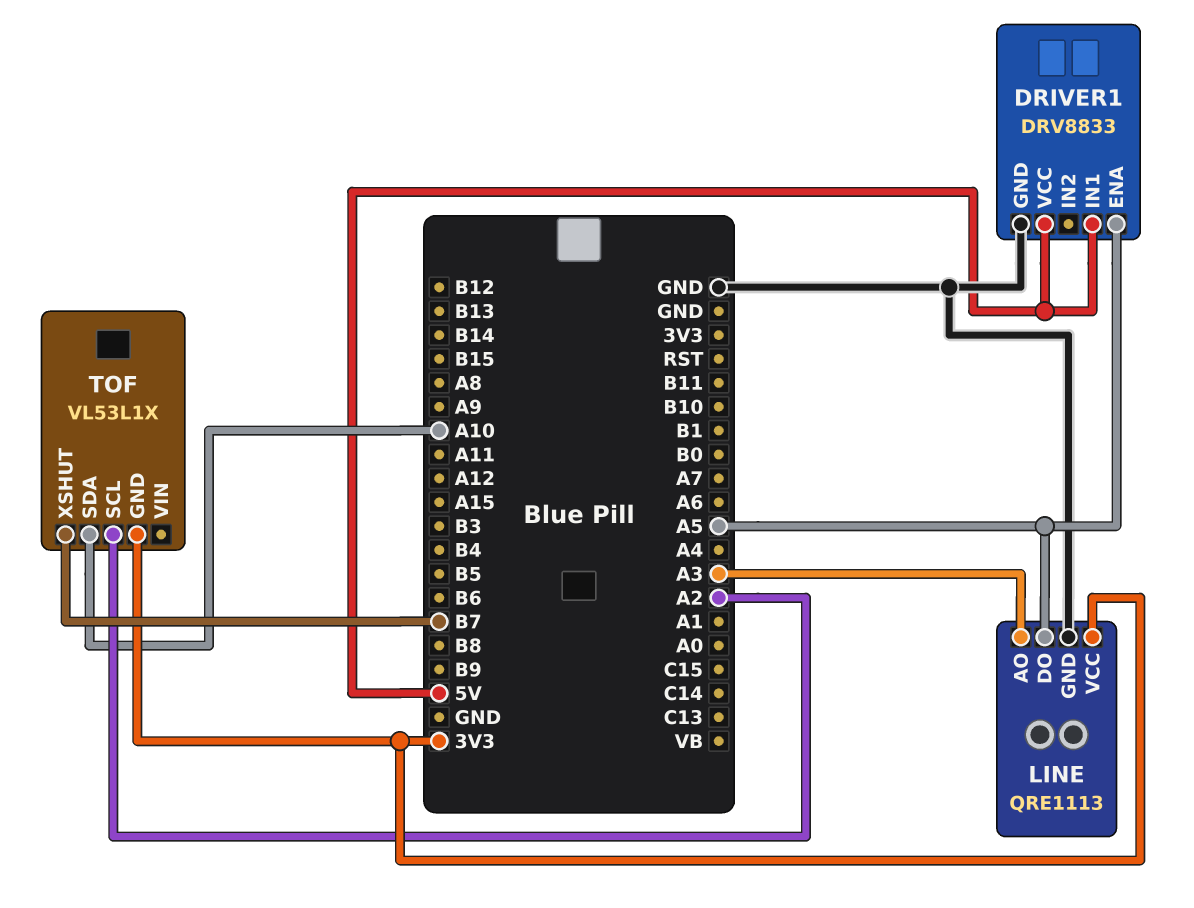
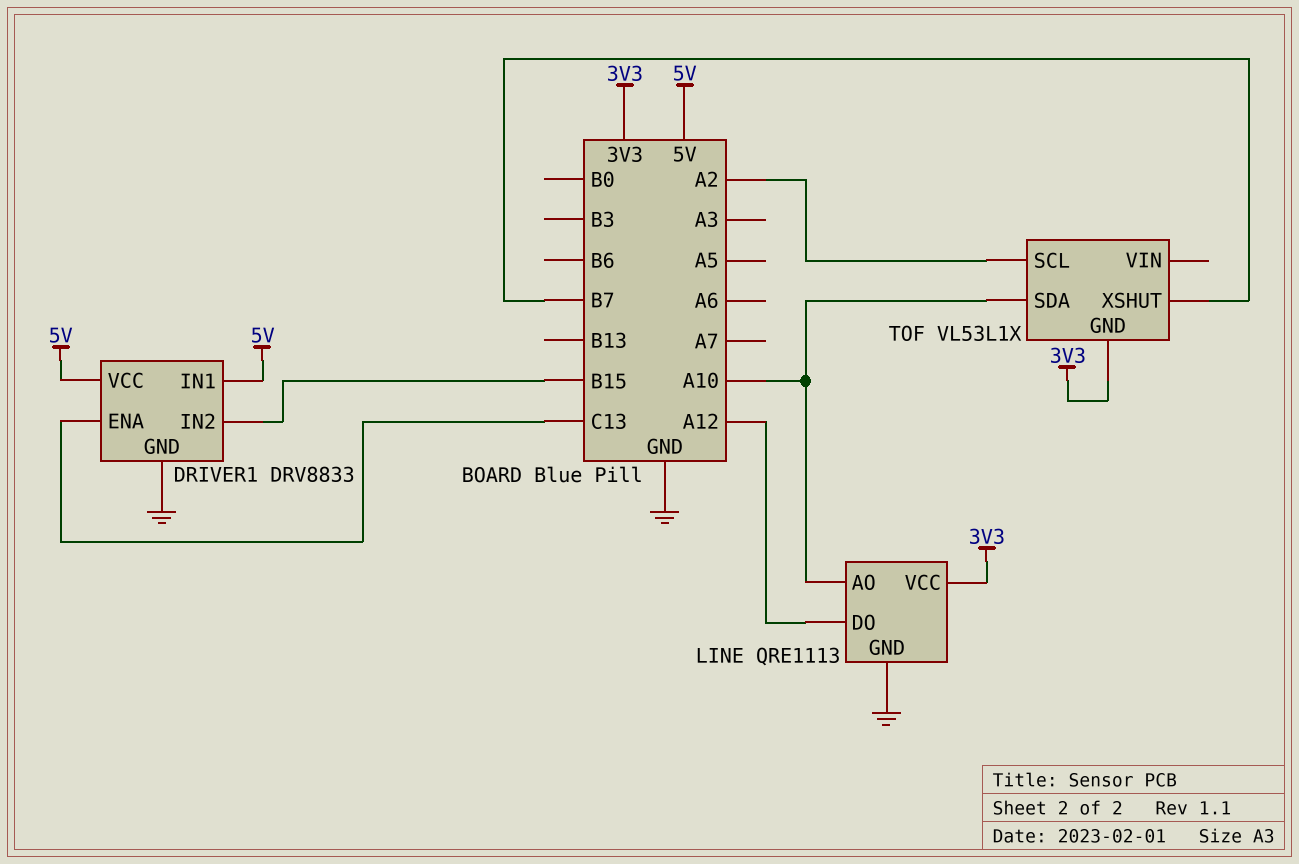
DRIVER1 pin ENA: A5 -> C13
DRIVER1 pin IN2: none -> B15
LINE pin AO: A3 -> A10
LINE pin DO: A5 -> A12

